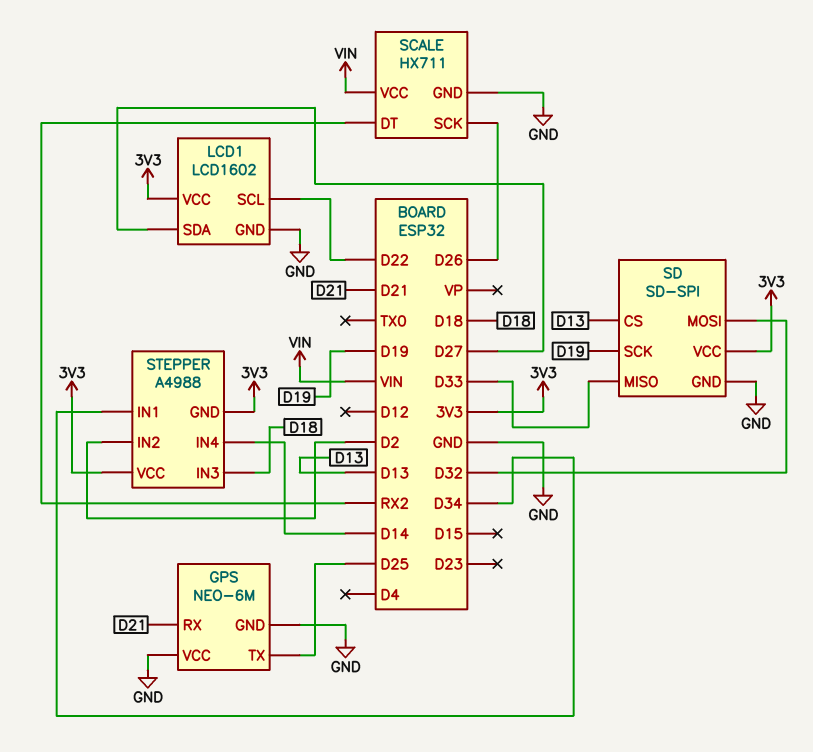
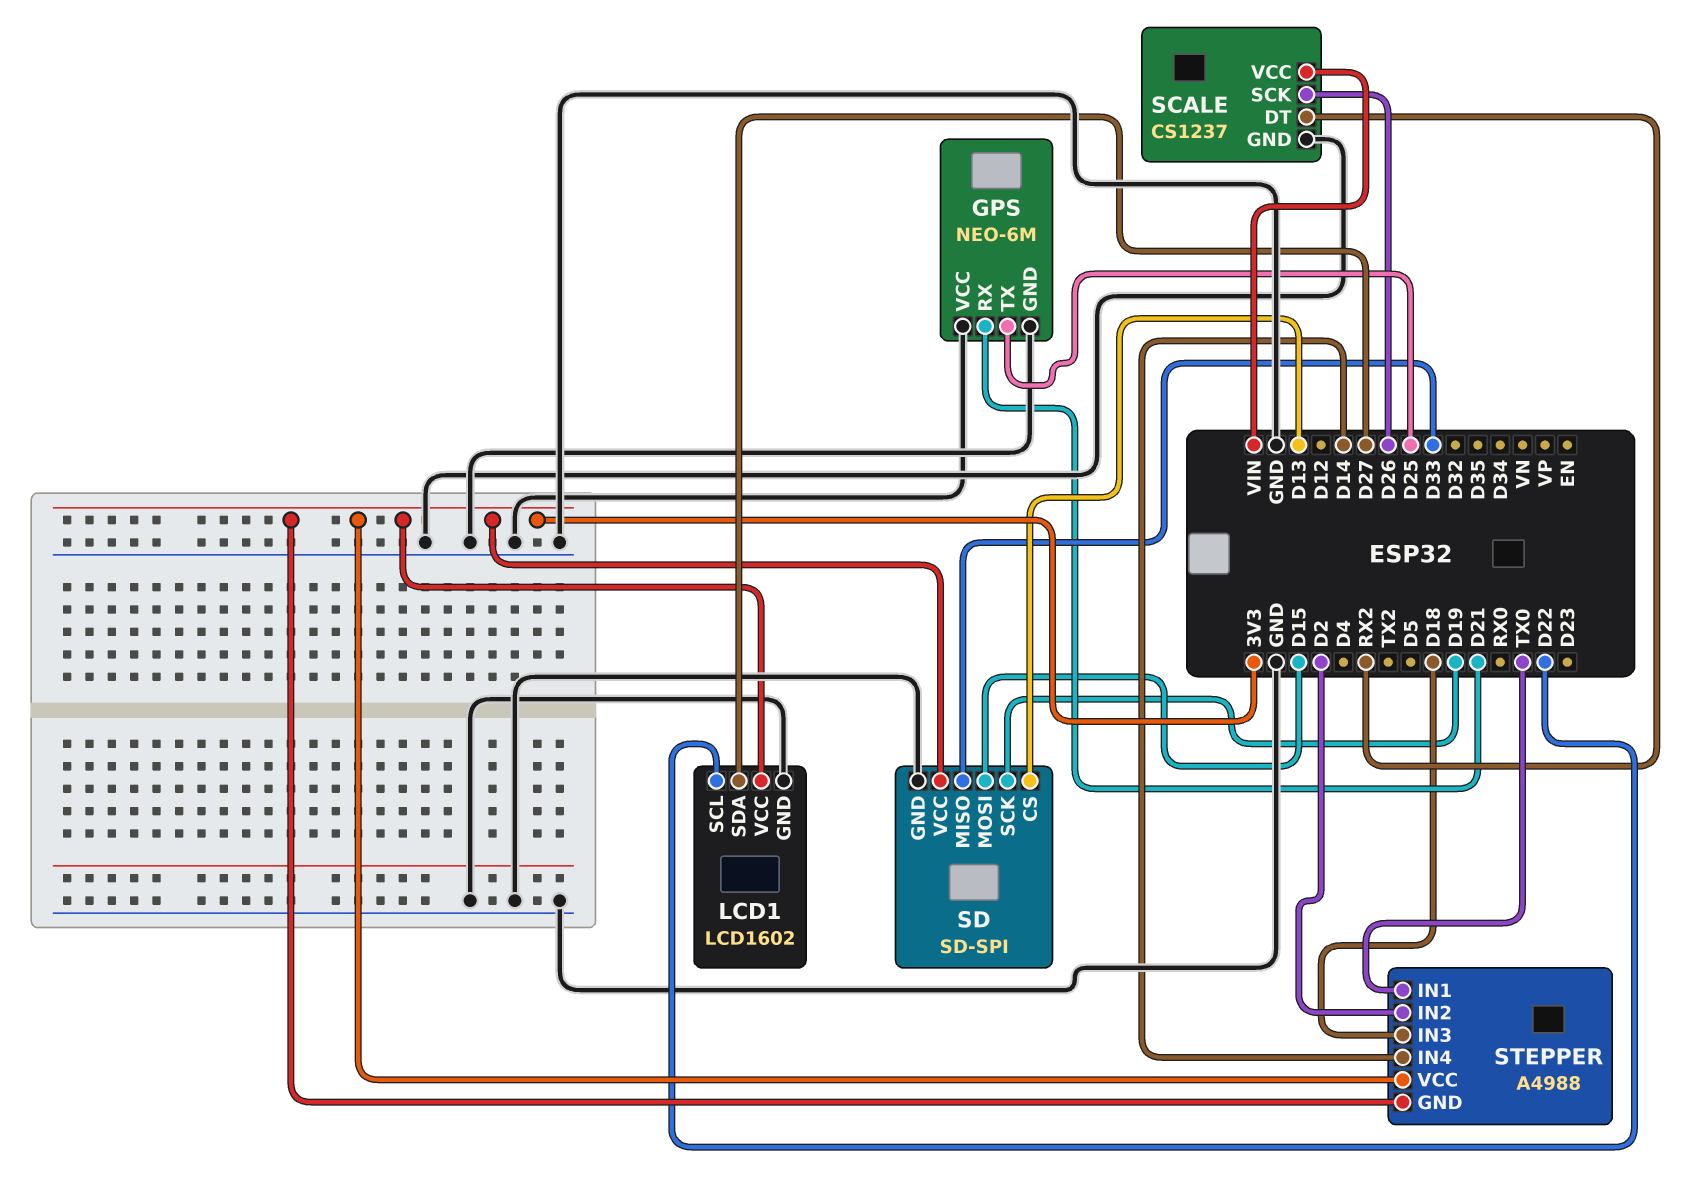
SCALE: HX711 -> CS1237
SD pin MOSI: D32 -> D15
STEPPER pin IN1: D34 -> TX0

